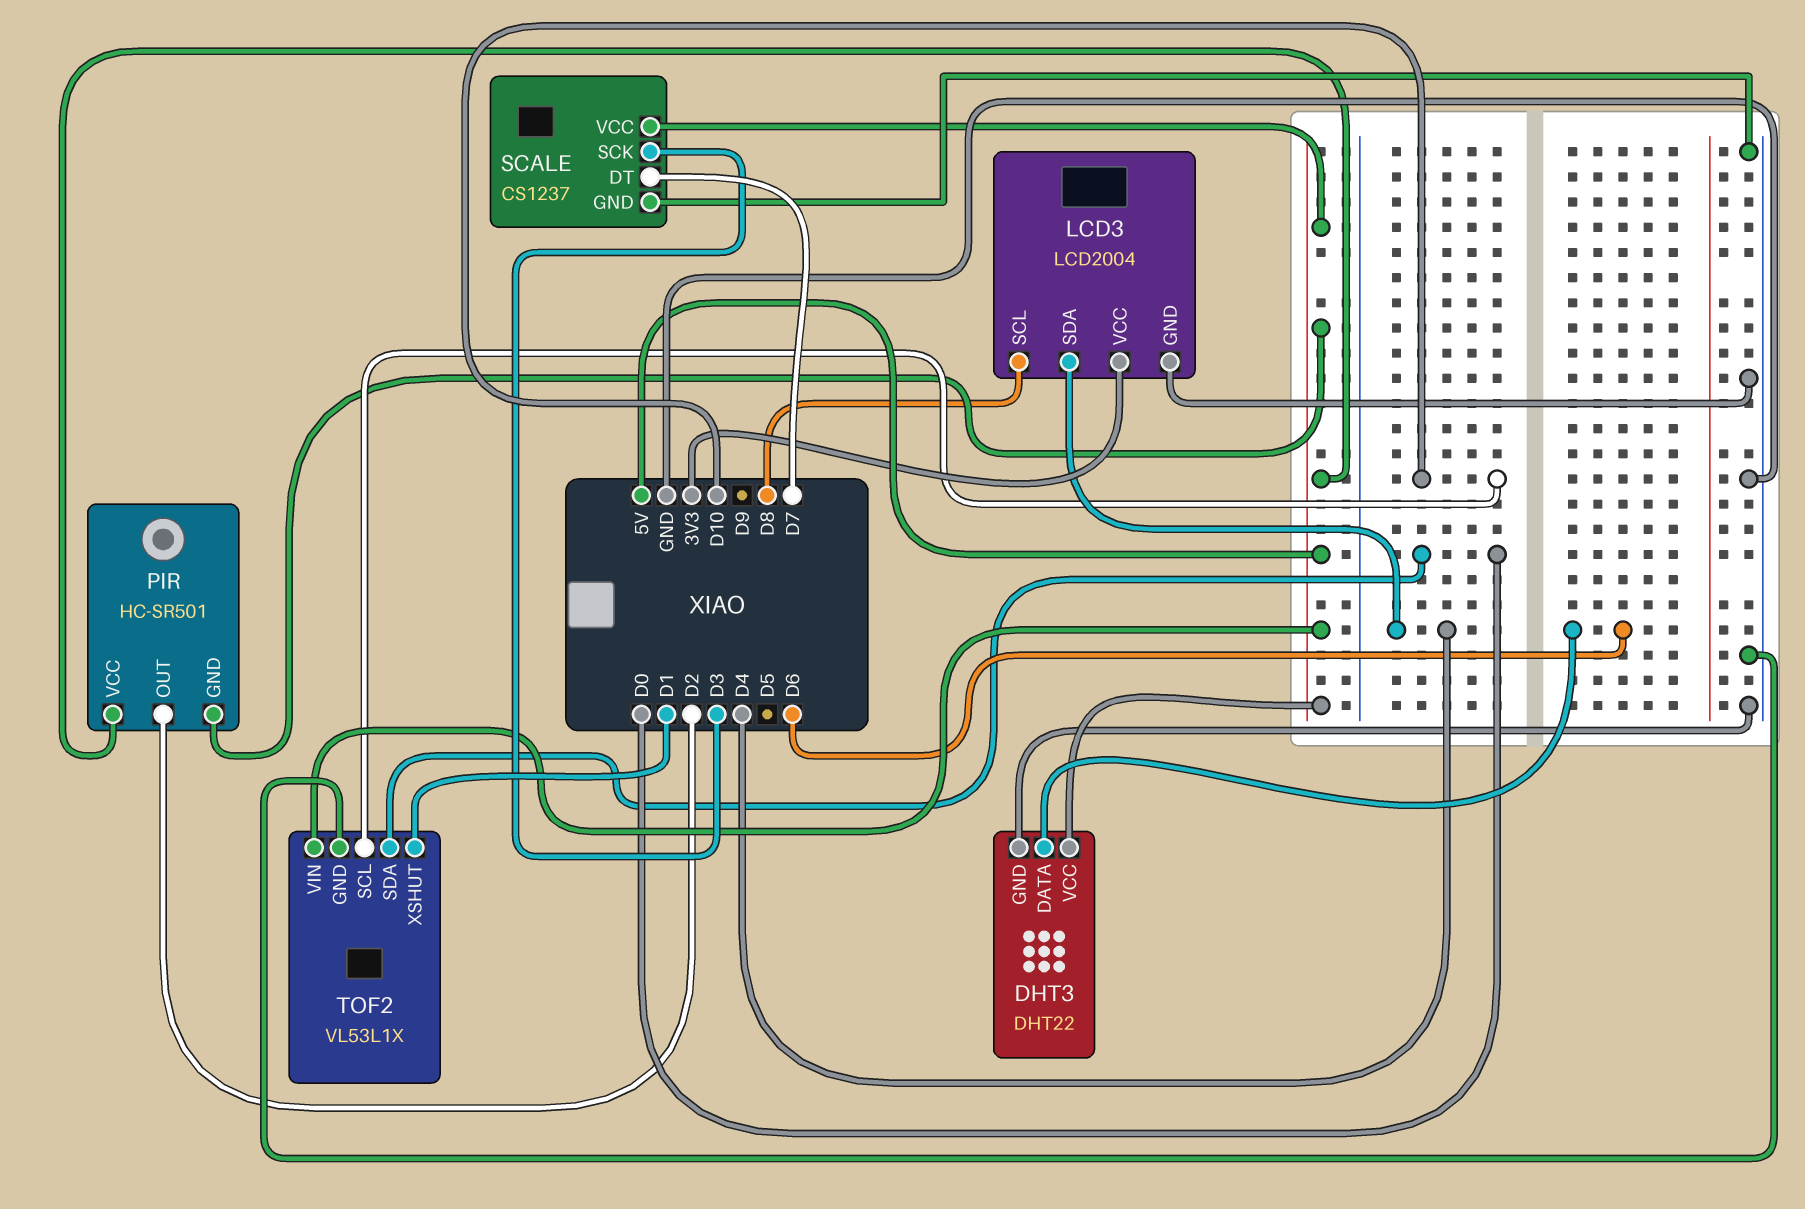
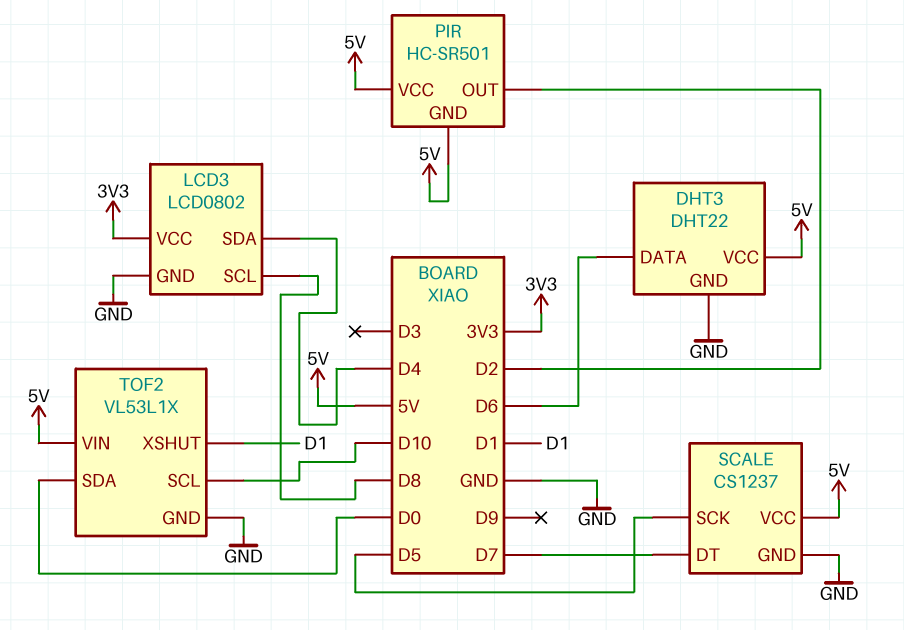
LCD3: LCD2004 -> LCD0802
SCALE pin SCK: D3 -> D5

